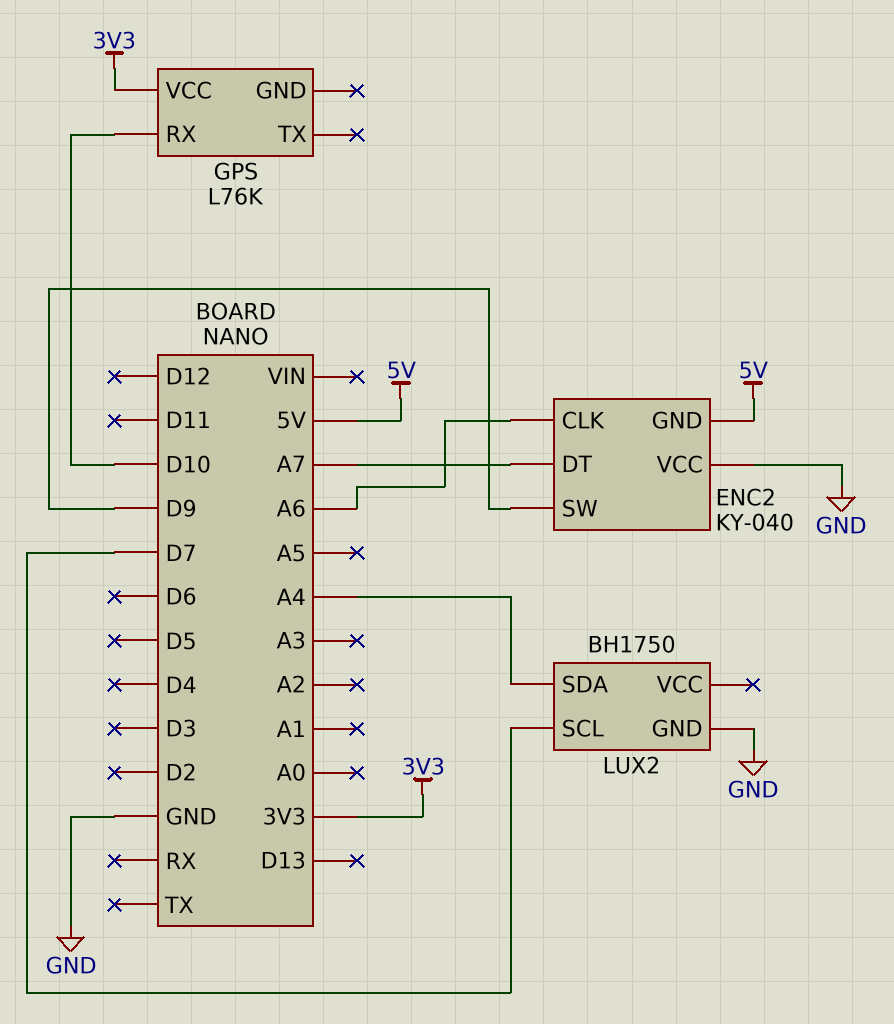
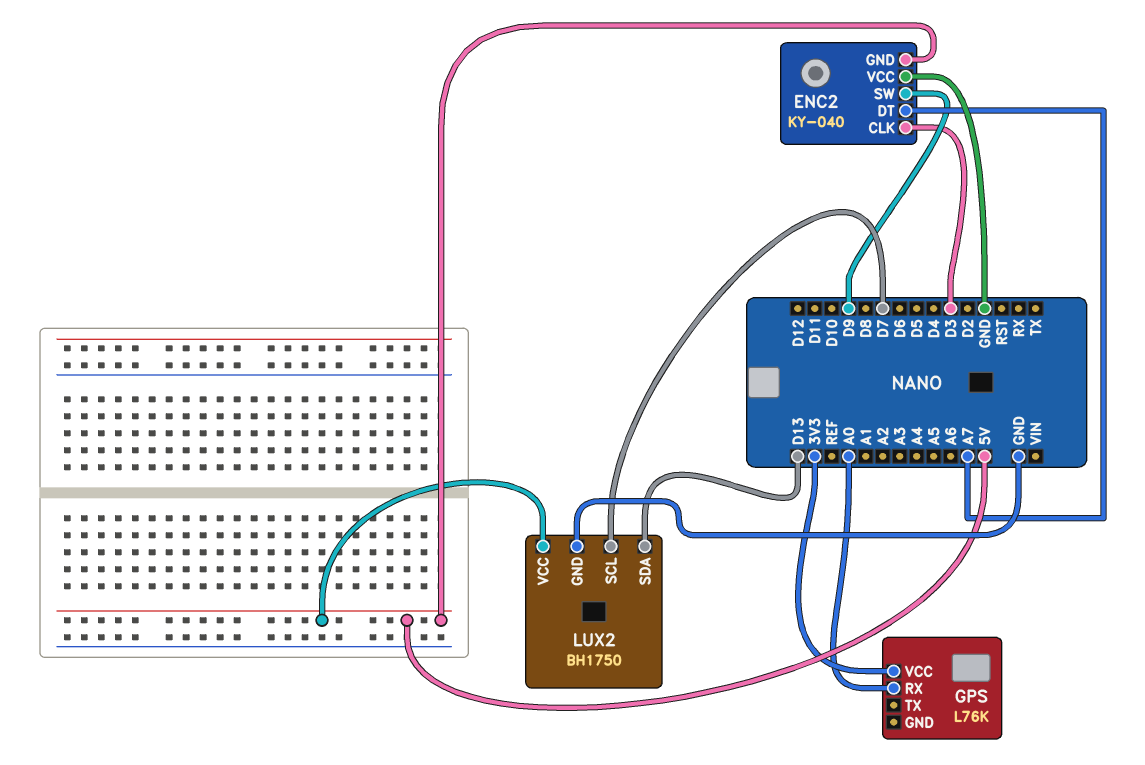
ENC2 pin CLK: A6 -> D3
GPS pin RX: D10 -> A0
LUX2 pin SDA: A4 -> D13
LUX2 pin VCC: none -> 5V

